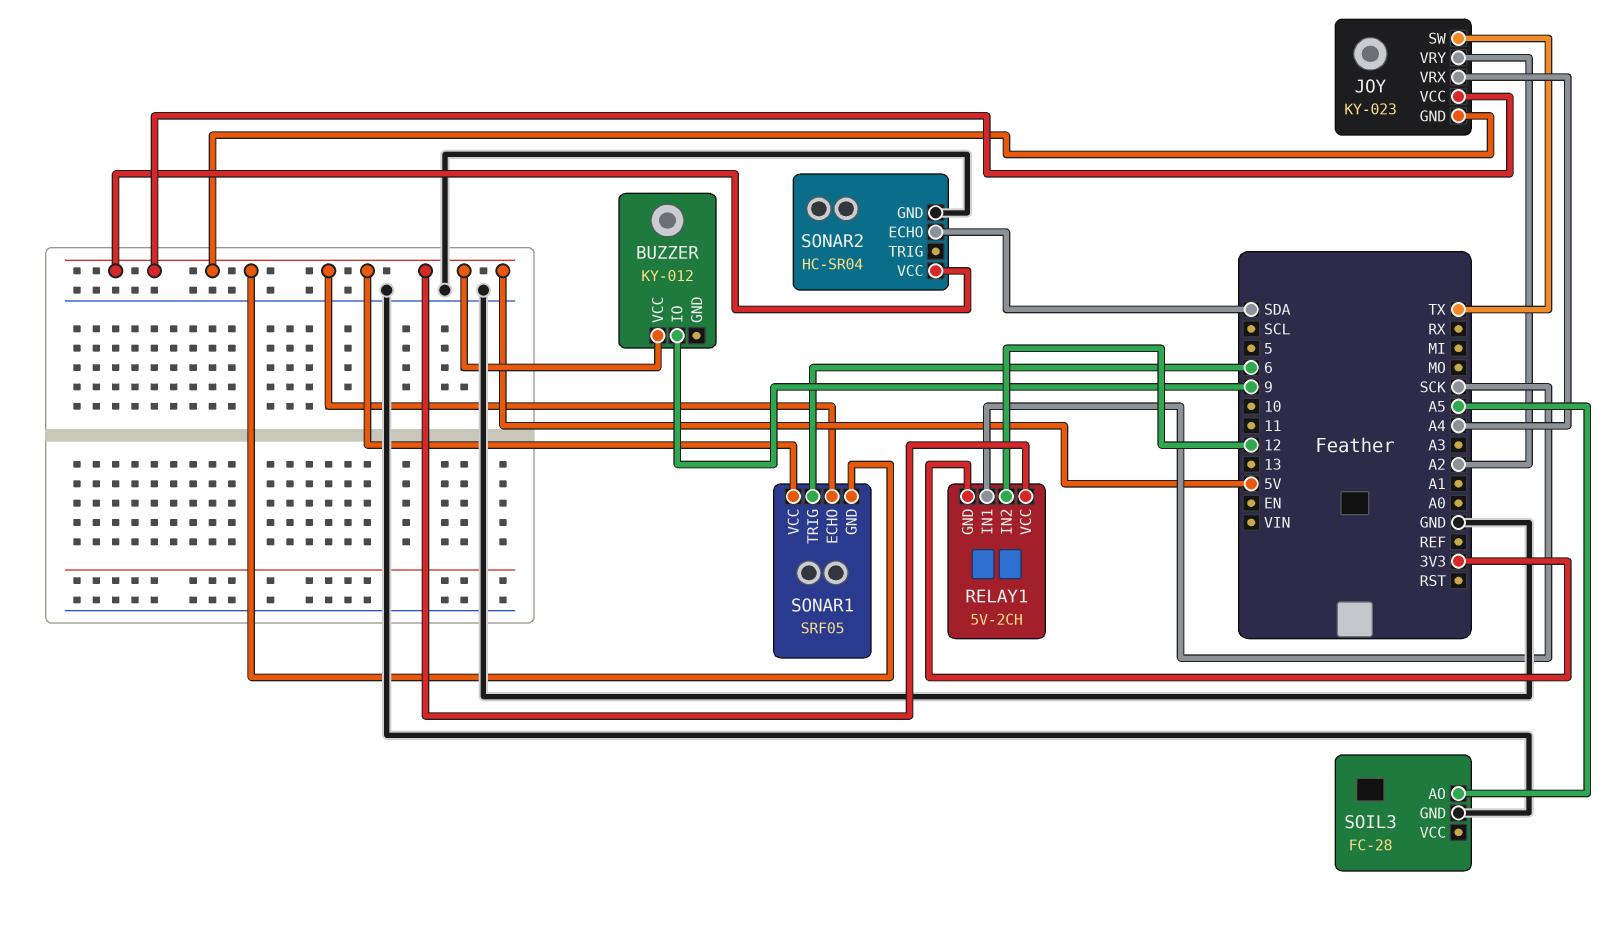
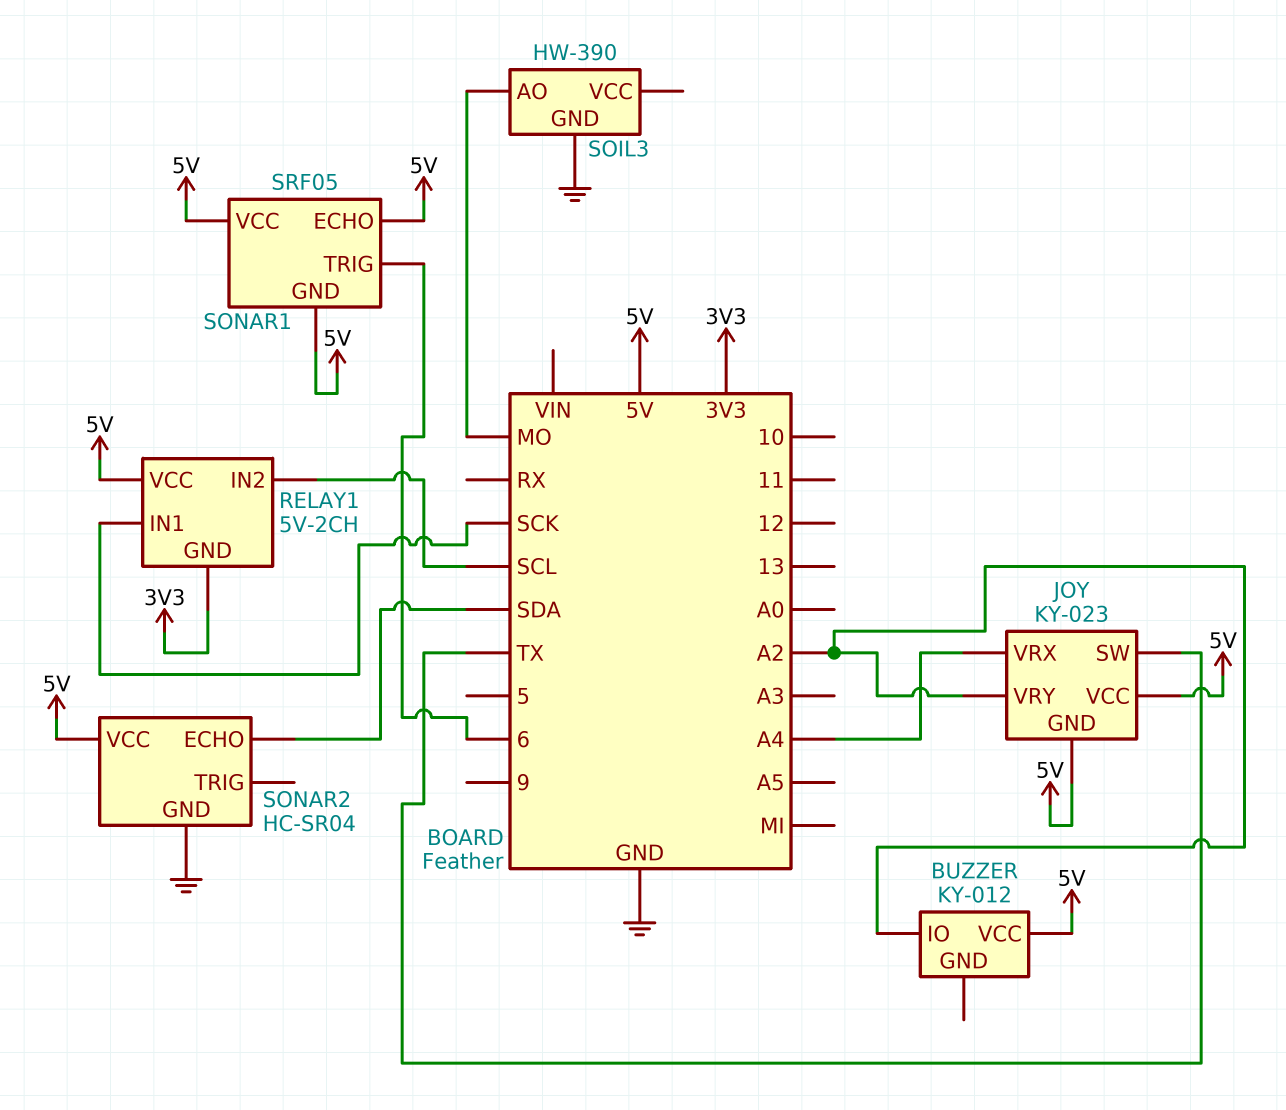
BUZZER pin IO: 9 -> A2
RELAY1 pin IN2: 12 -> SCL
SOIL3: FC-28 -> HW-390
SOIL3 pin AO: A5 -> MO

